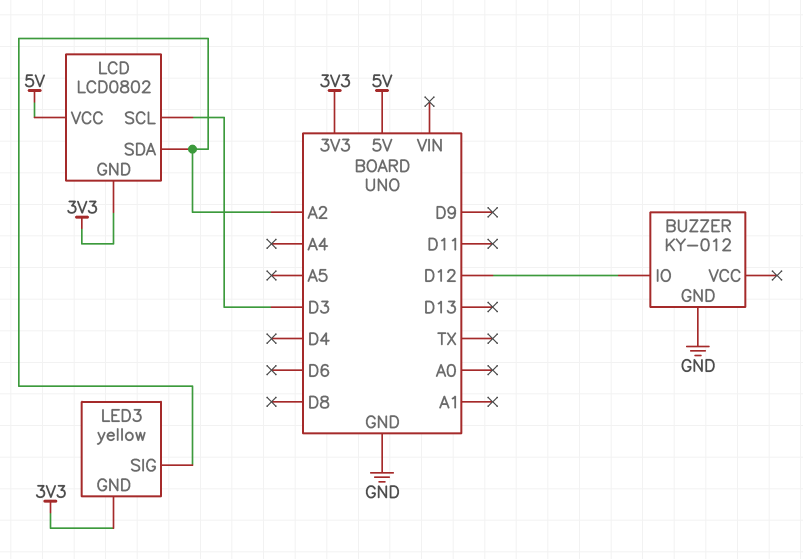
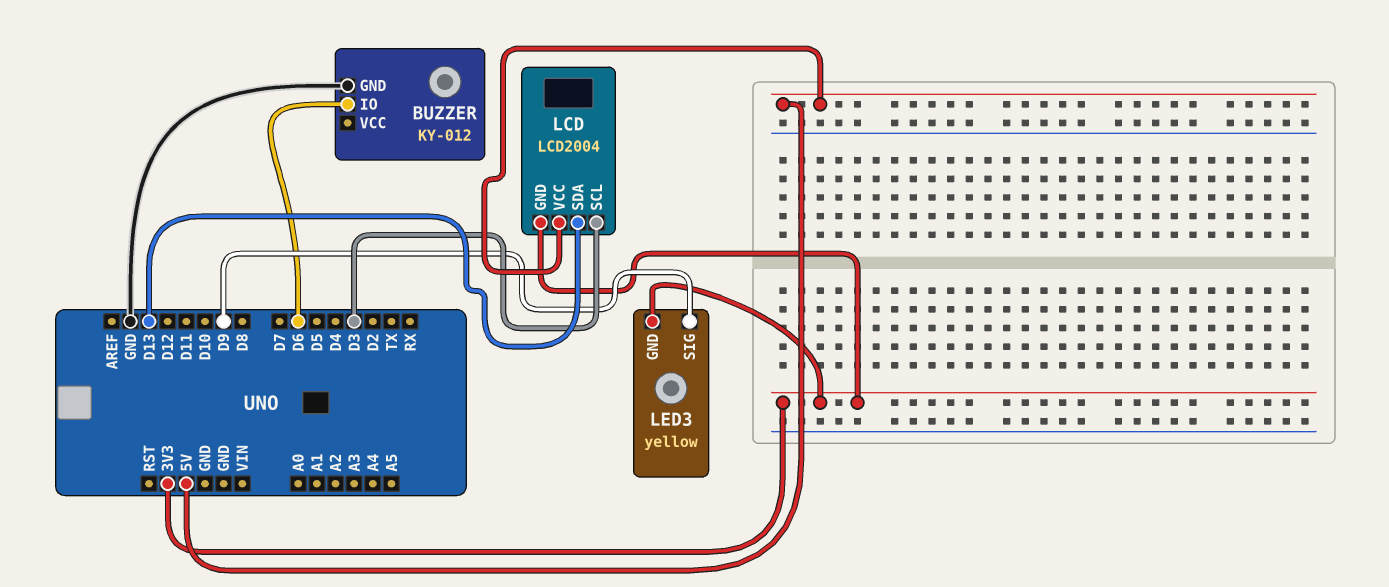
BUZZER pin IO: D12 -> D6
LCD: LCD0802 -> LCD2004
LCD pin SDA: A2 -> D13
LED3 pin SIG: A2 -> D9

